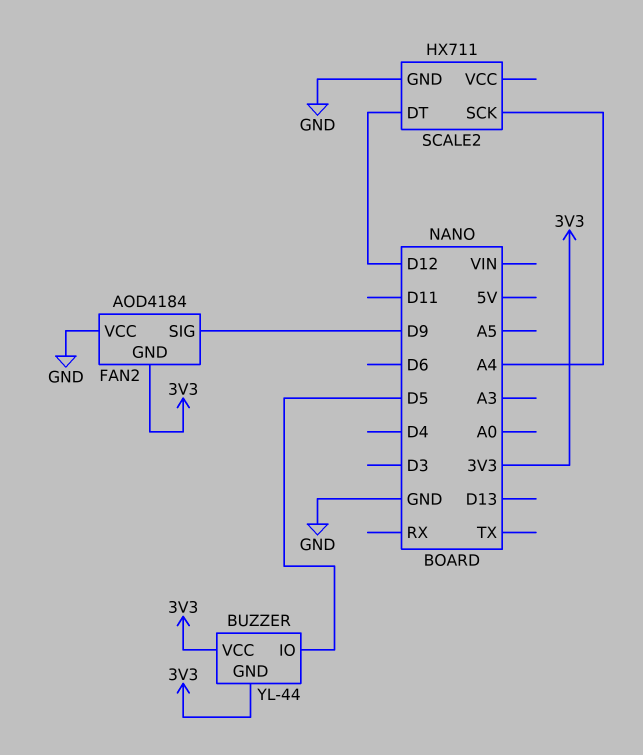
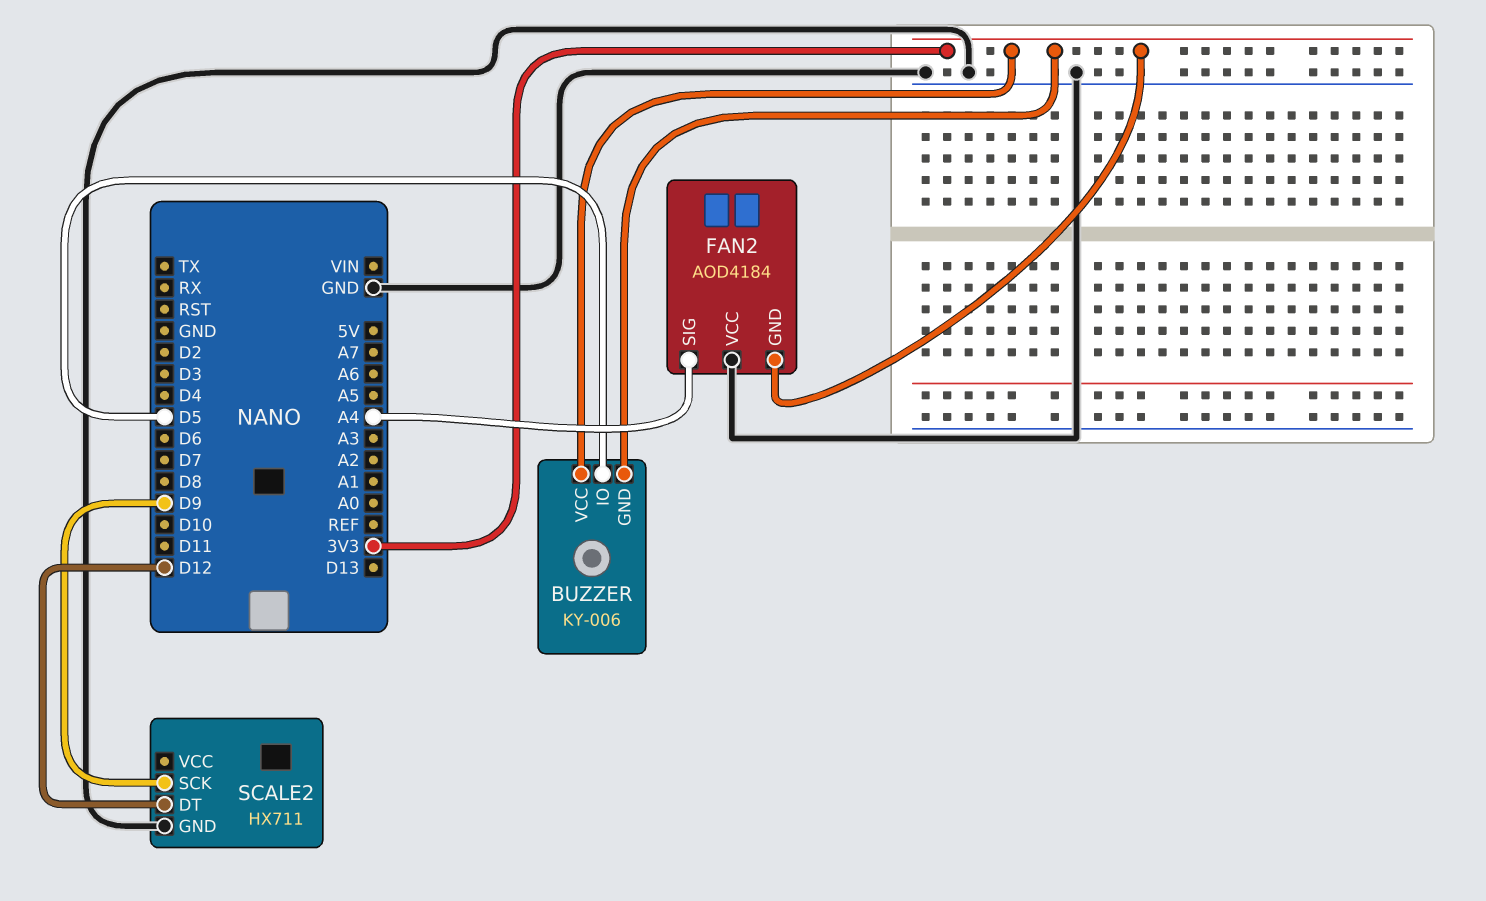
BUZZER: YL-44 -> KY-006
FAN2 pin SIG: D9 -> A4
SCALE2 pin SCK: A4 -> D9

